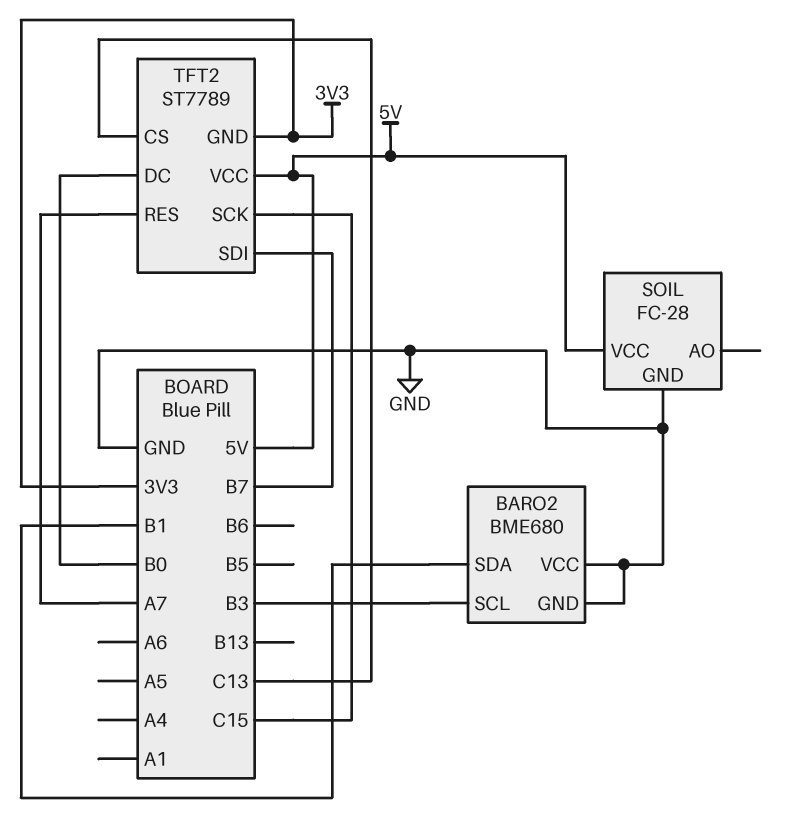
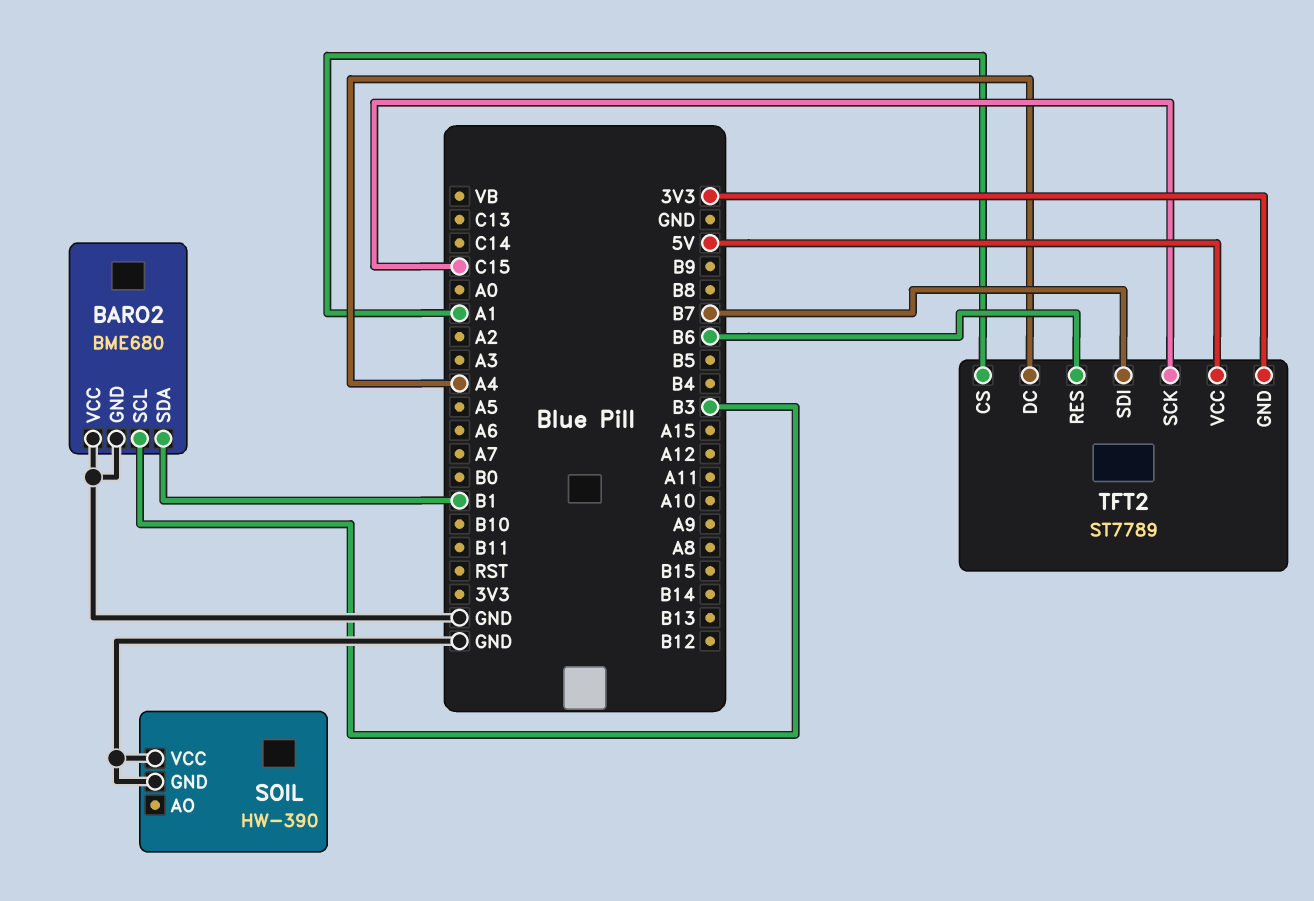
SOIL: FC-28 -> HW-390
SOIL pin VCC: 5V -> GND
TFT2 pin CS: C13 -> A1
TFT2 pin DC: B0 -> A4
TFT2 pin RES: A7 -> B6

